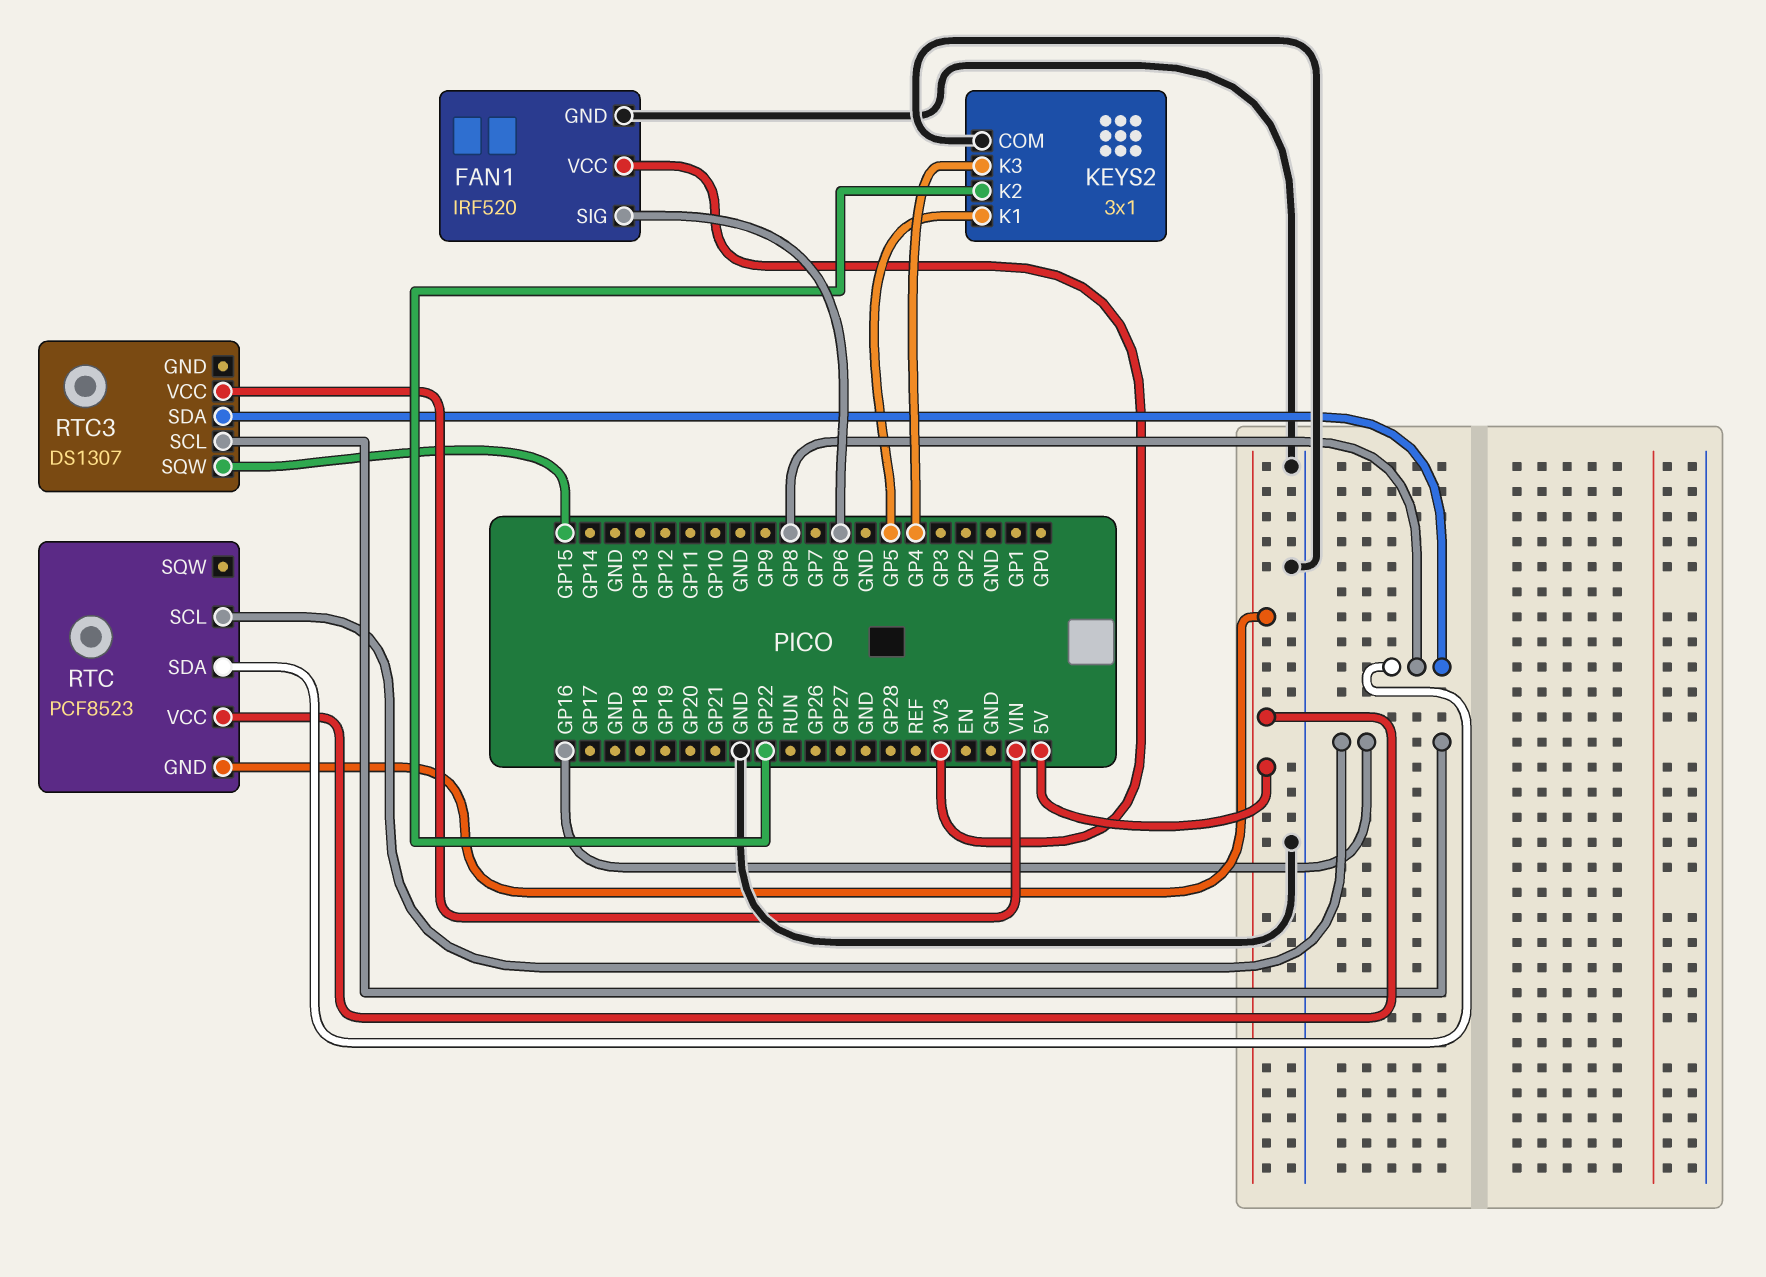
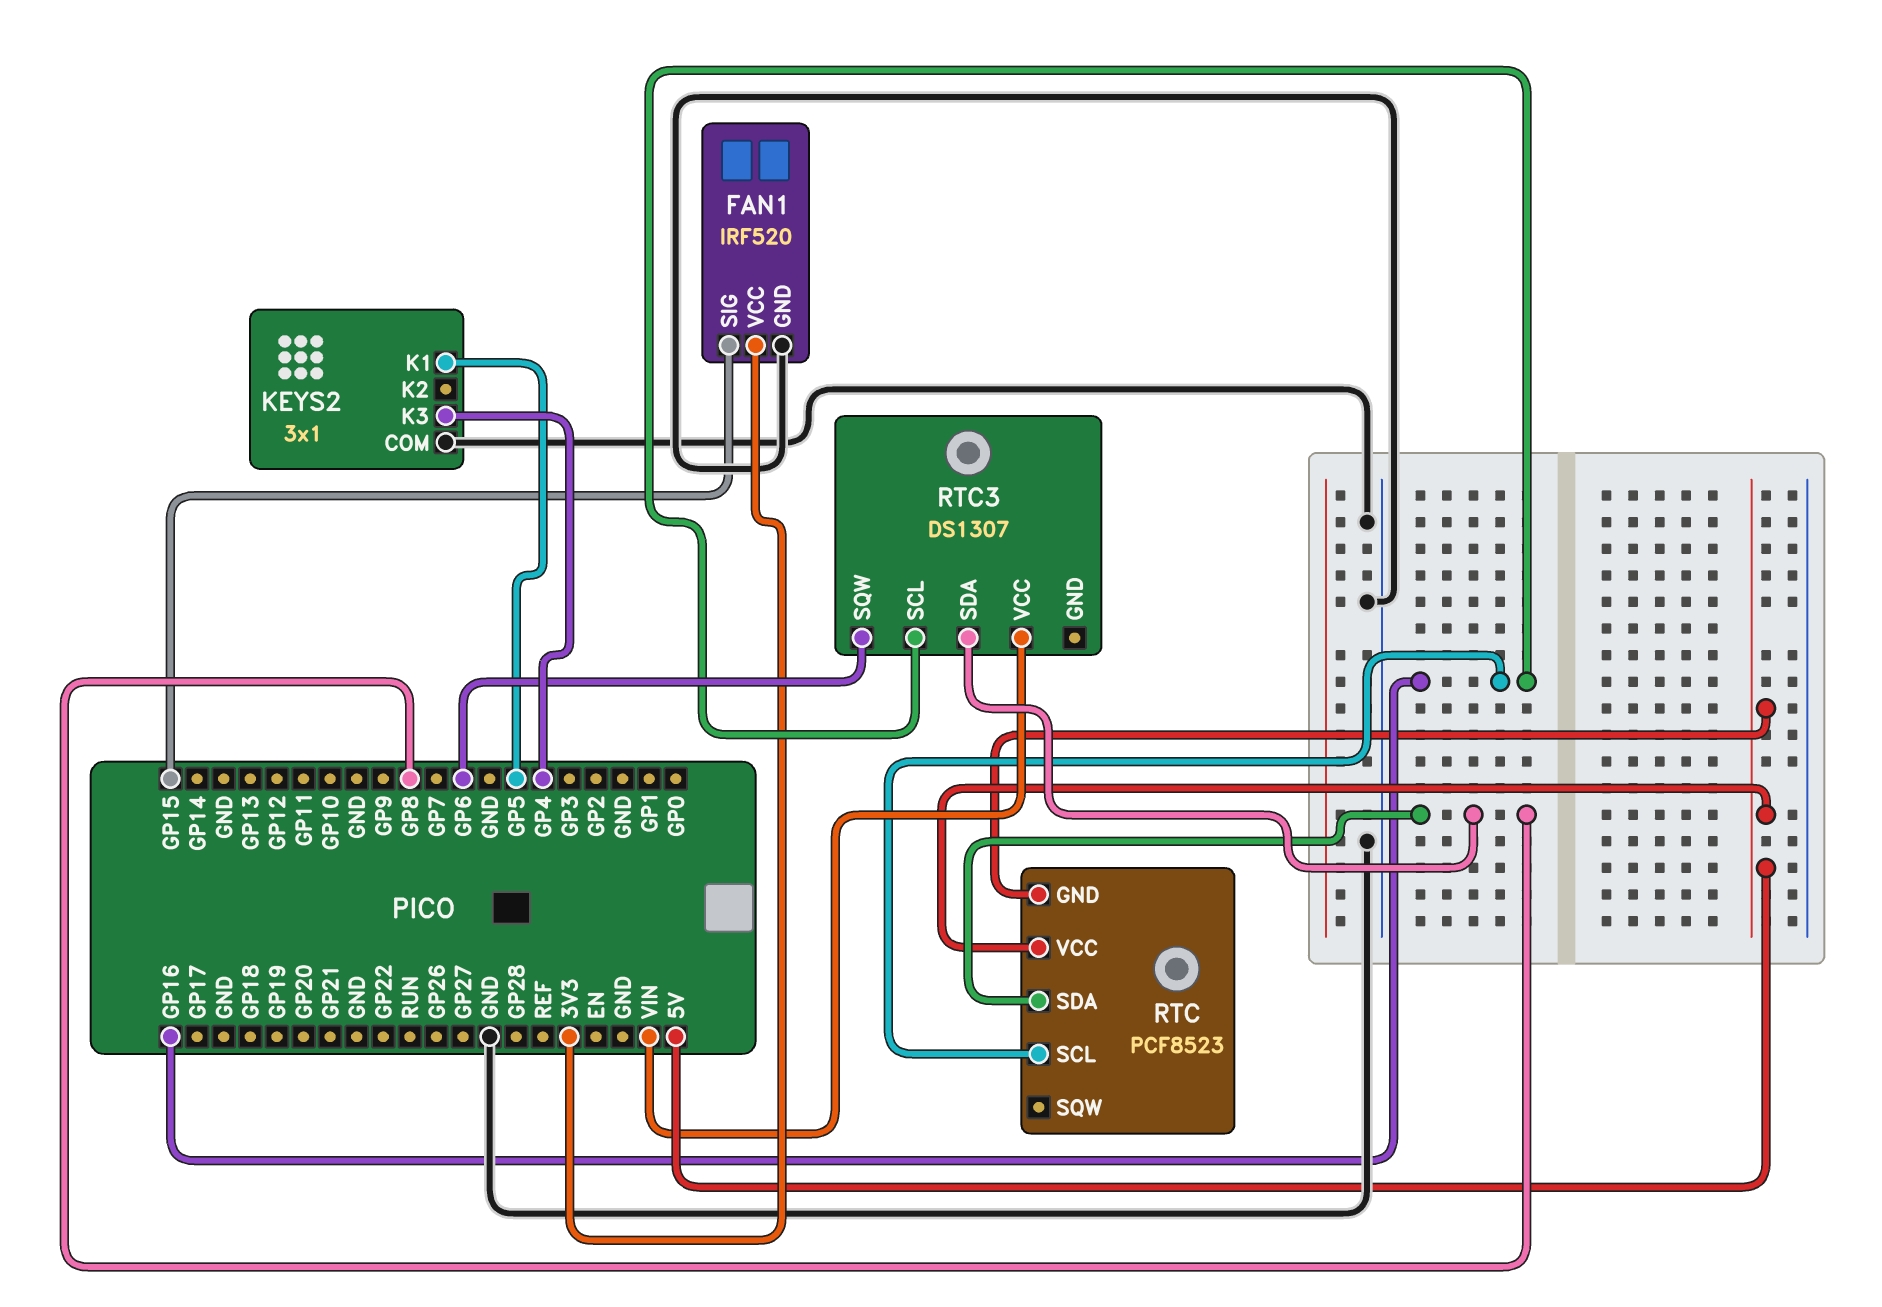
FAN1 pin SIG: GP6 -> GP15
KEYS2 pin K2: GP22 -> none
RTC3 pin SQW: GP15 -> GP6

